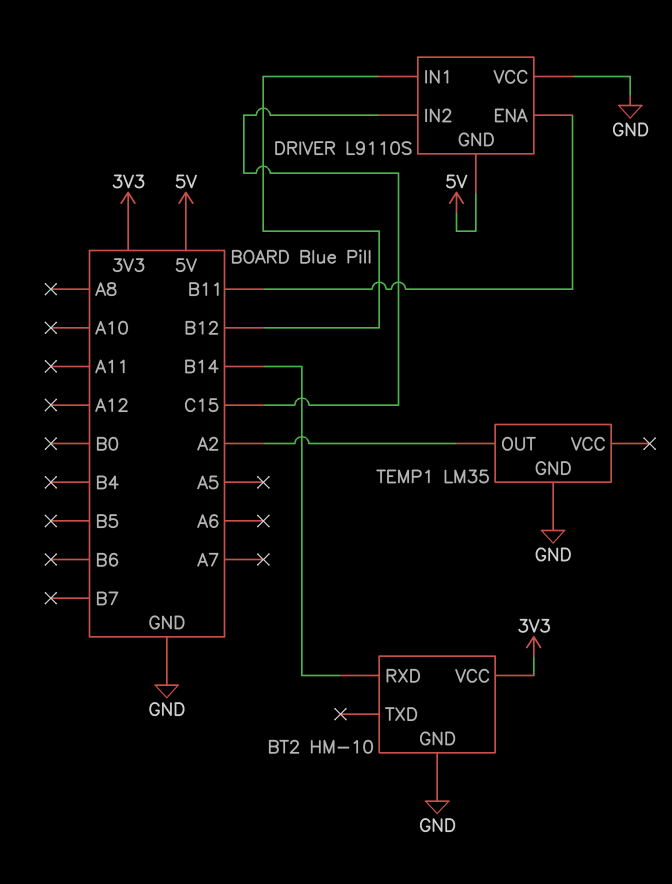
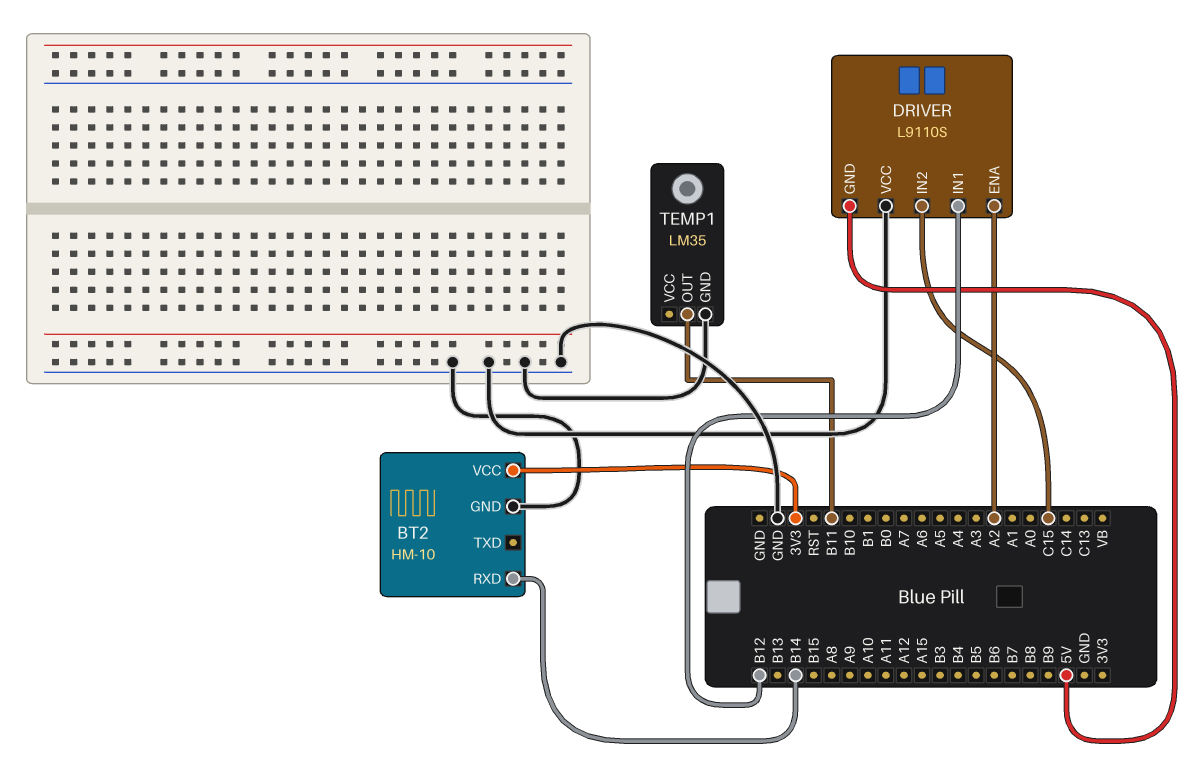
DRIVER pin ENA: B11 -> A2
TEMP1 pin OUT: A2 -> B11

